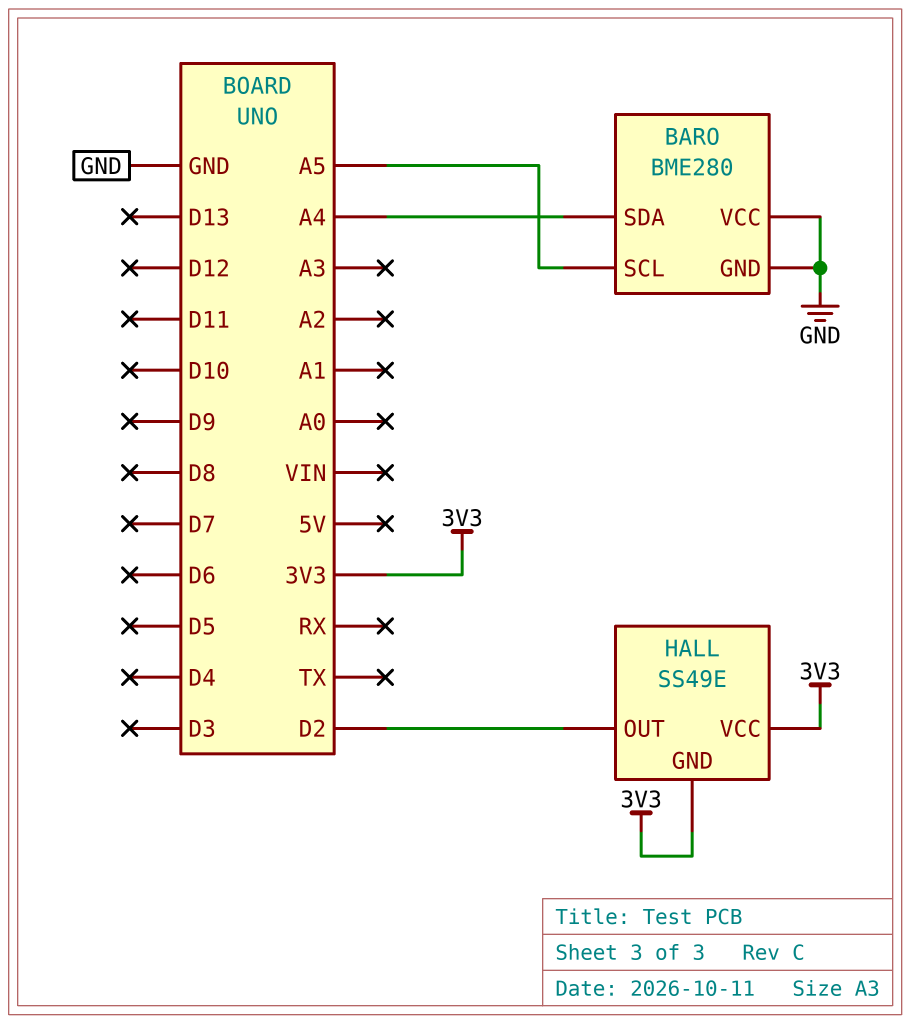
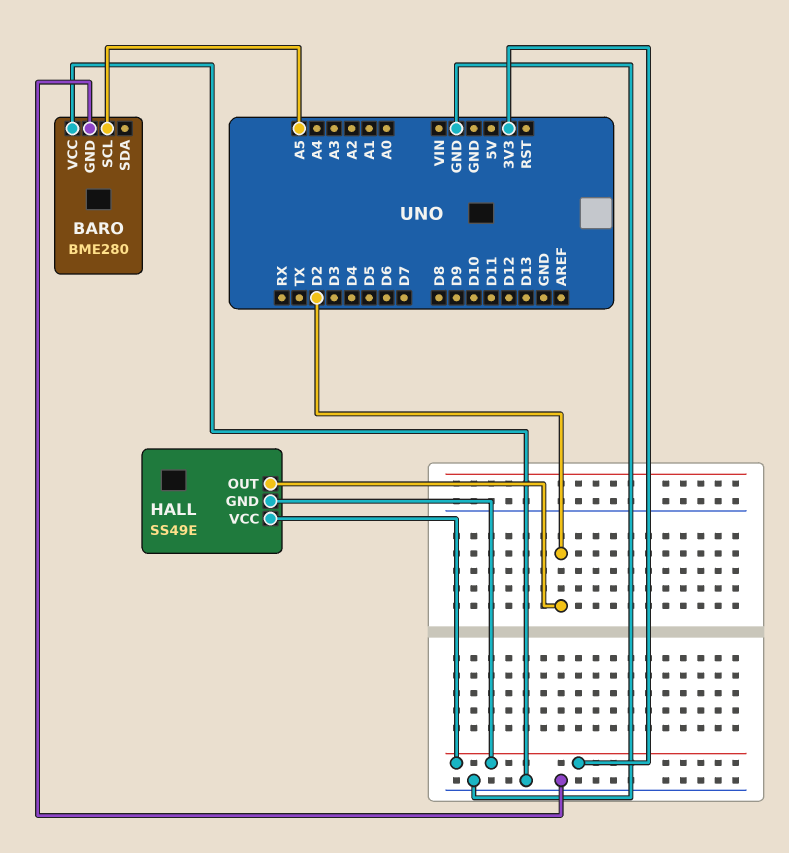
BARO pin SDA: A4 -> none

